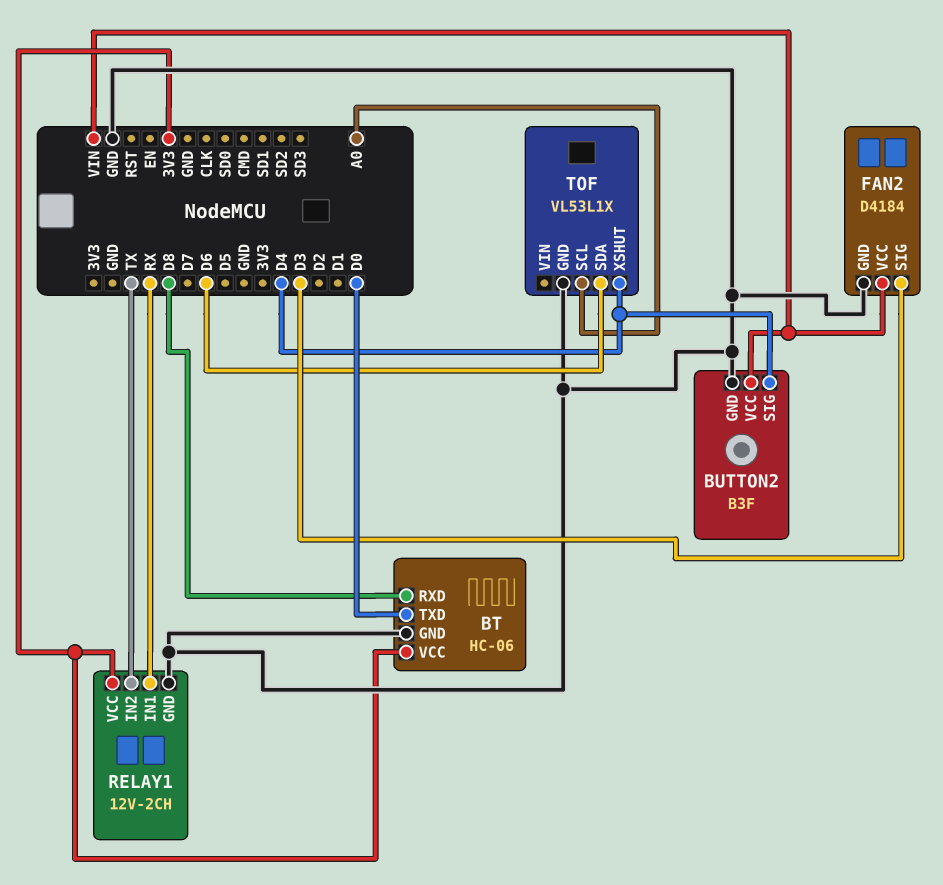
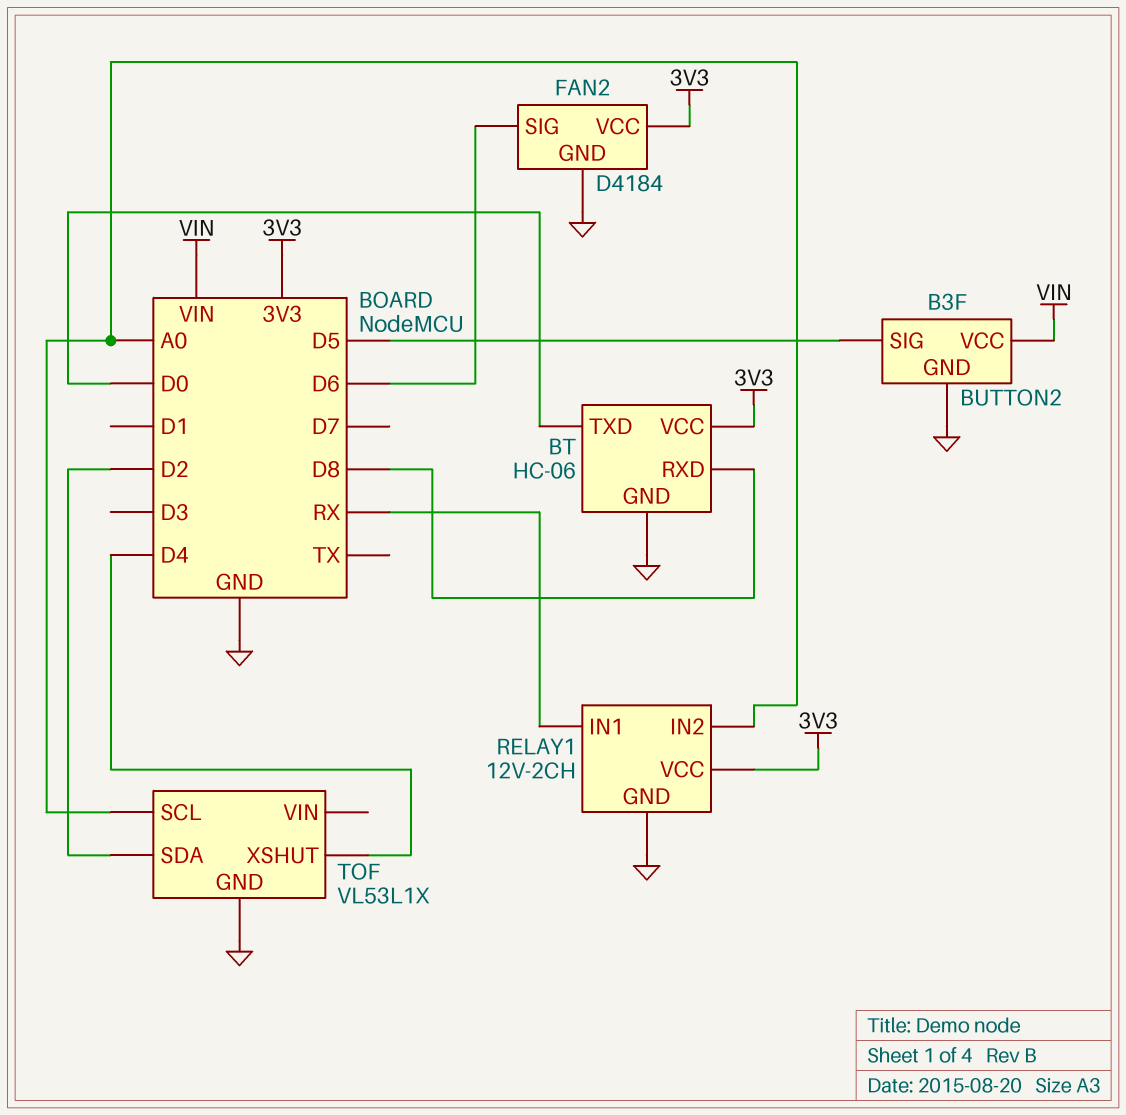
BUTTON2 pin SIG: D4 -> D5
FAN2 pin SIG: D3 -> D6
FAN2 pin VCC: VIN -> 3V3
RELAY1 pin IN2: TX -> A0
TOF pin SDA: D6 -> D2

